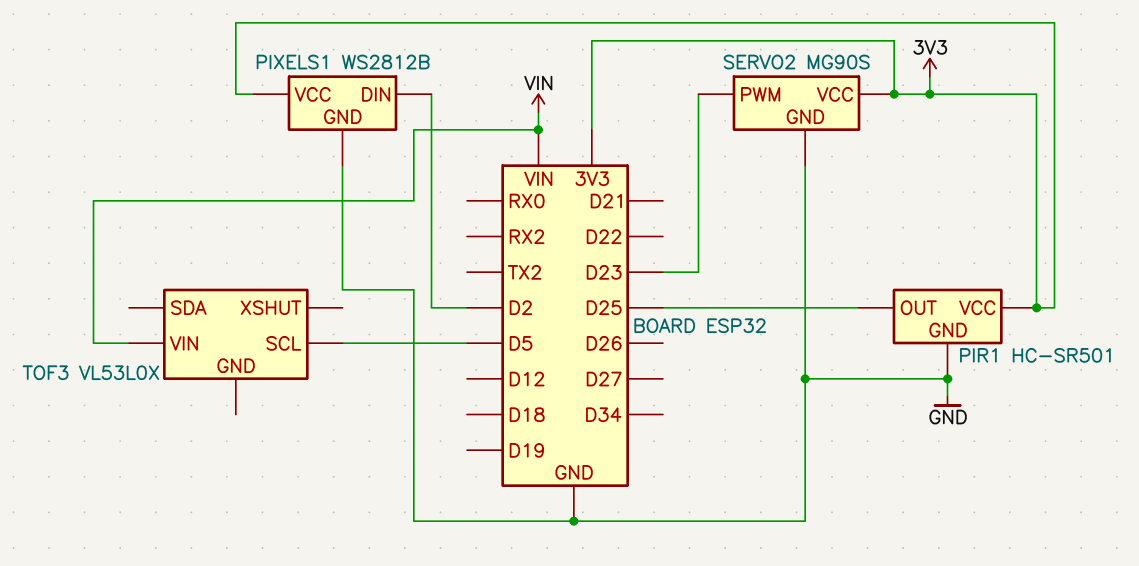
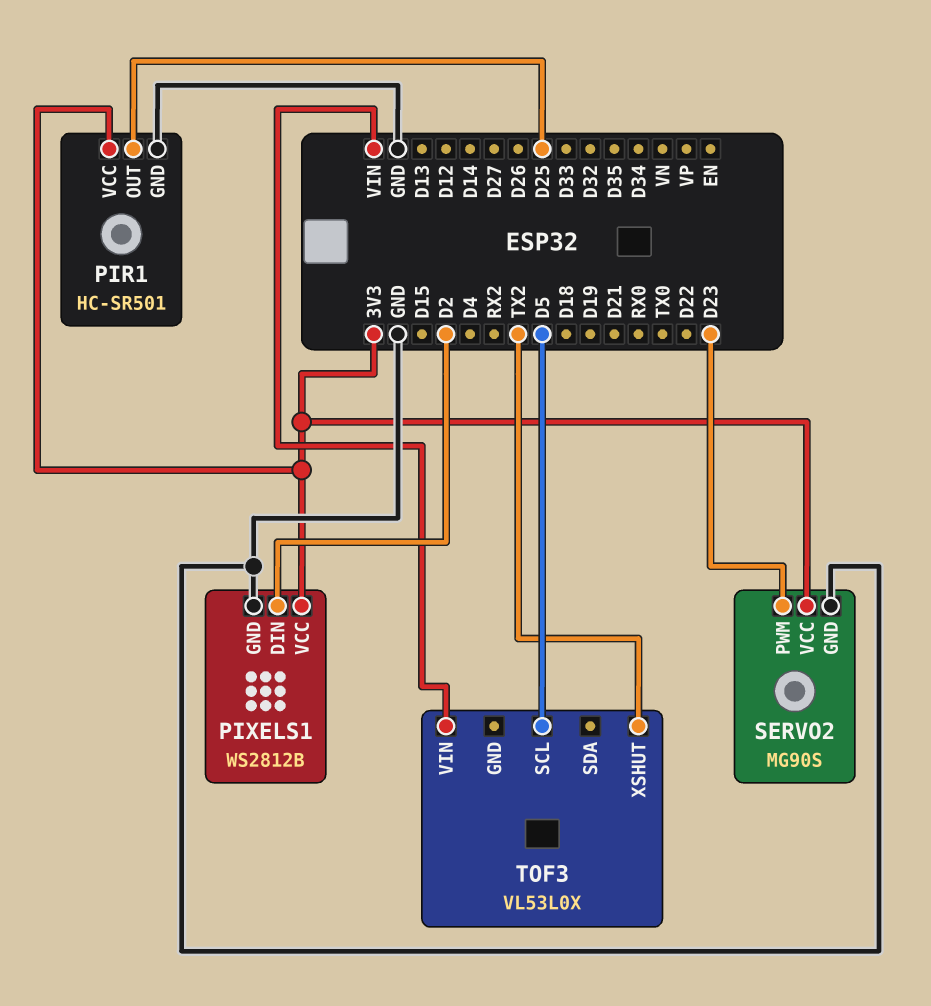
TOF3 pin XSHUT: none -> TX2

